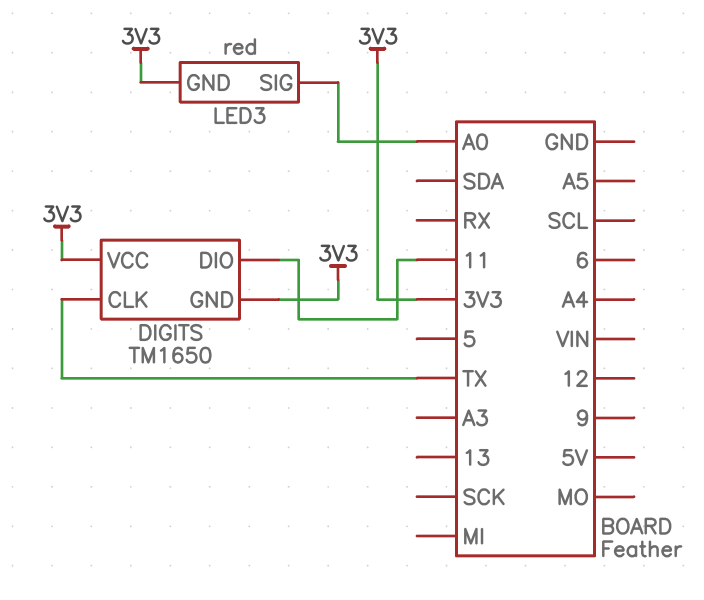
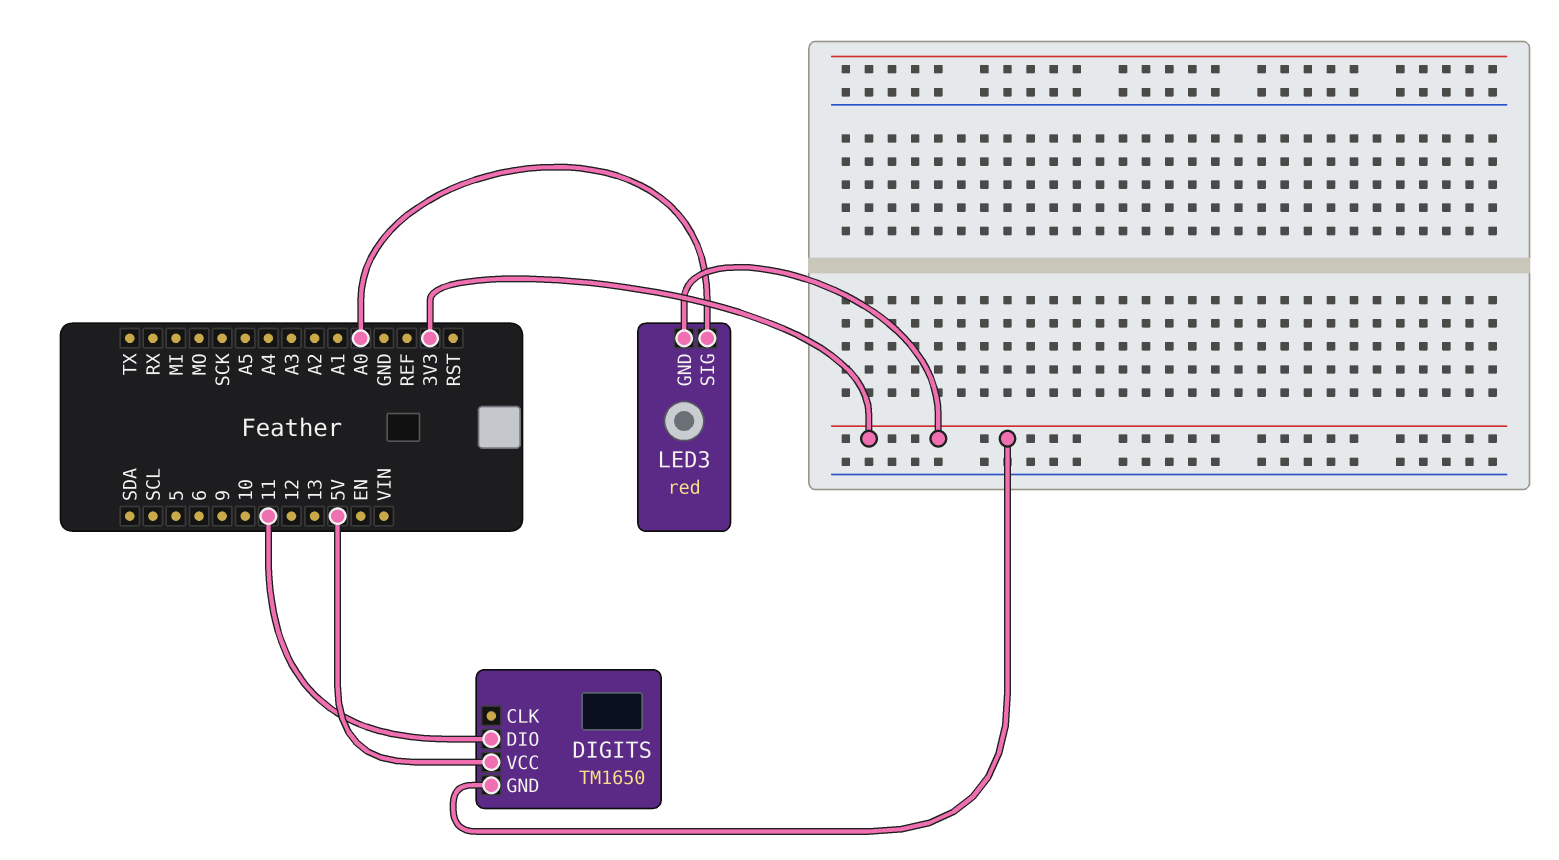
DIGITS pin CLK: TX -> none
DIGITS pin VCC: 3V3 -> 5V

